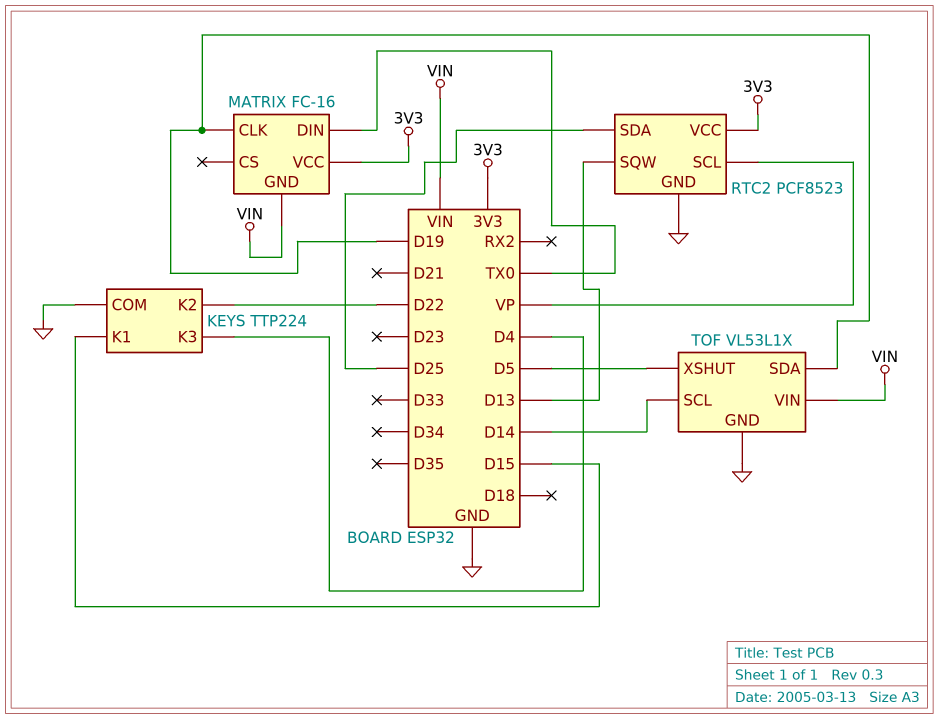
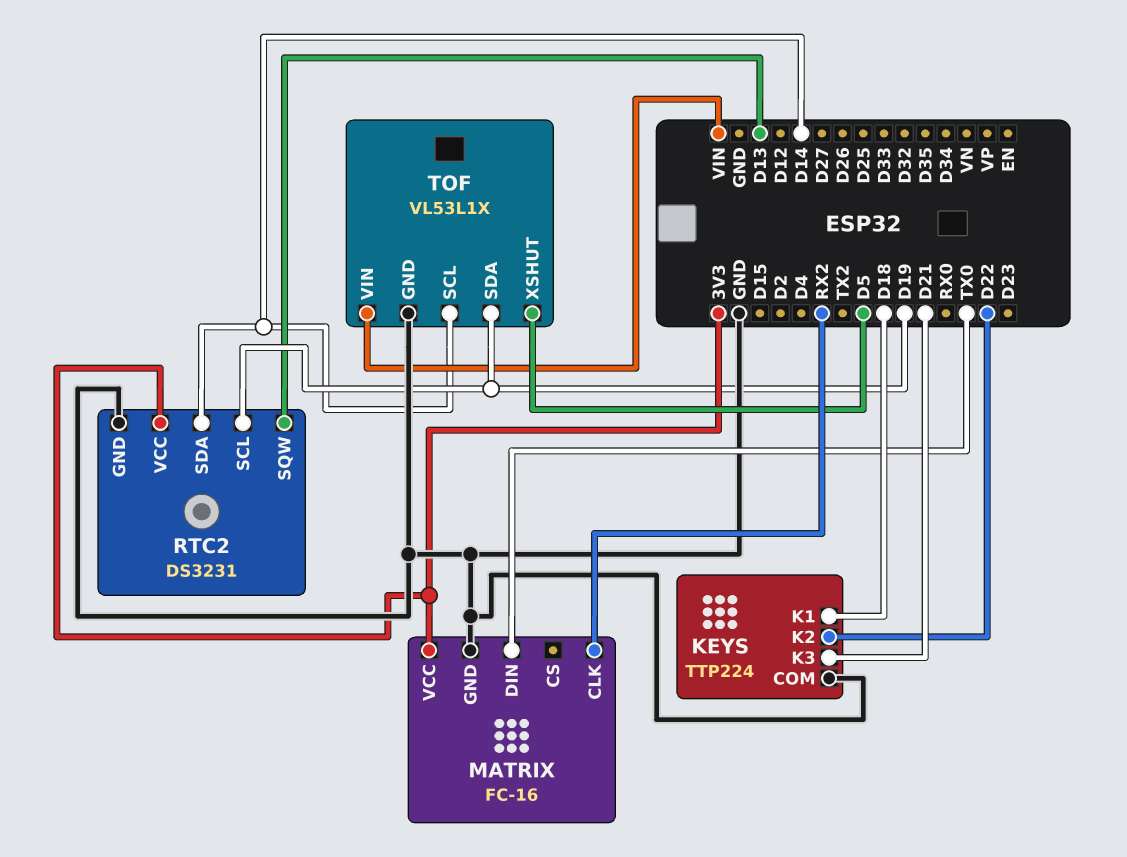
KEYS pin K1: D15 -> D18
KEYS pin K3: D4 -> D21
MATRIX pin CLK: D19 -> RX2
MATRIX pin GND: VIN -> GND
RTC2: PCF8523 -> DS3231
RTC2 pin SCL: VP -> D19
RTC2 pin SDA: D25 -> D14

